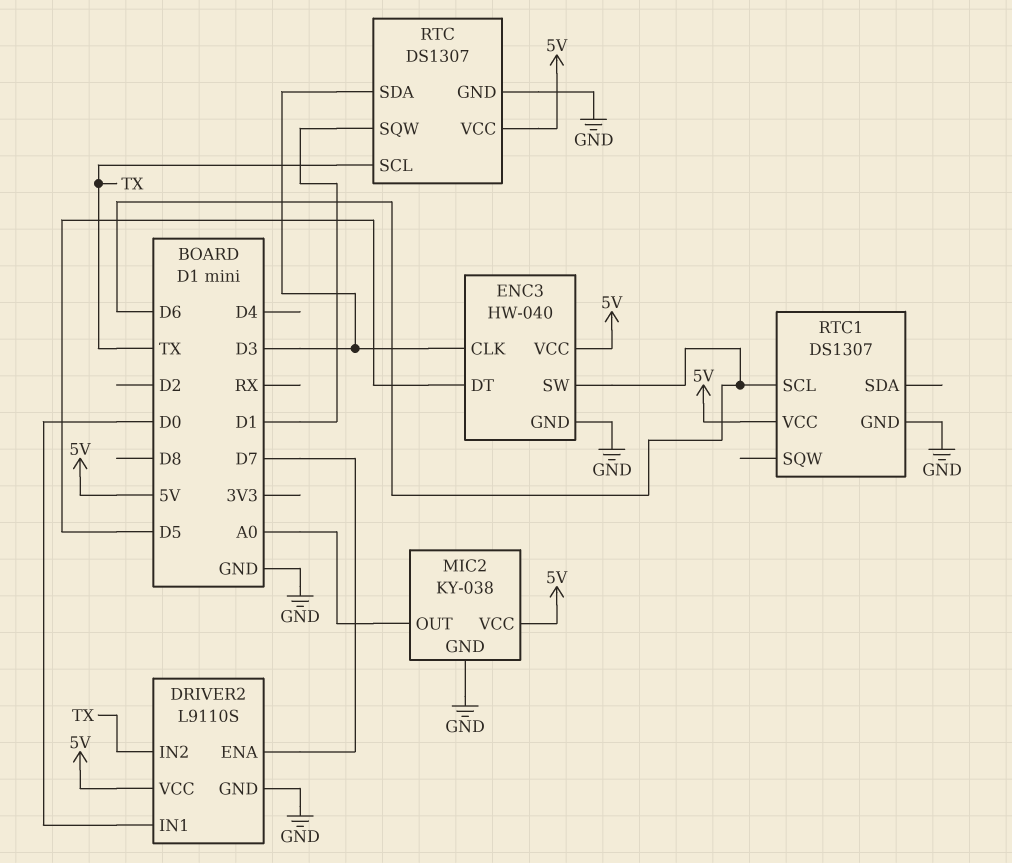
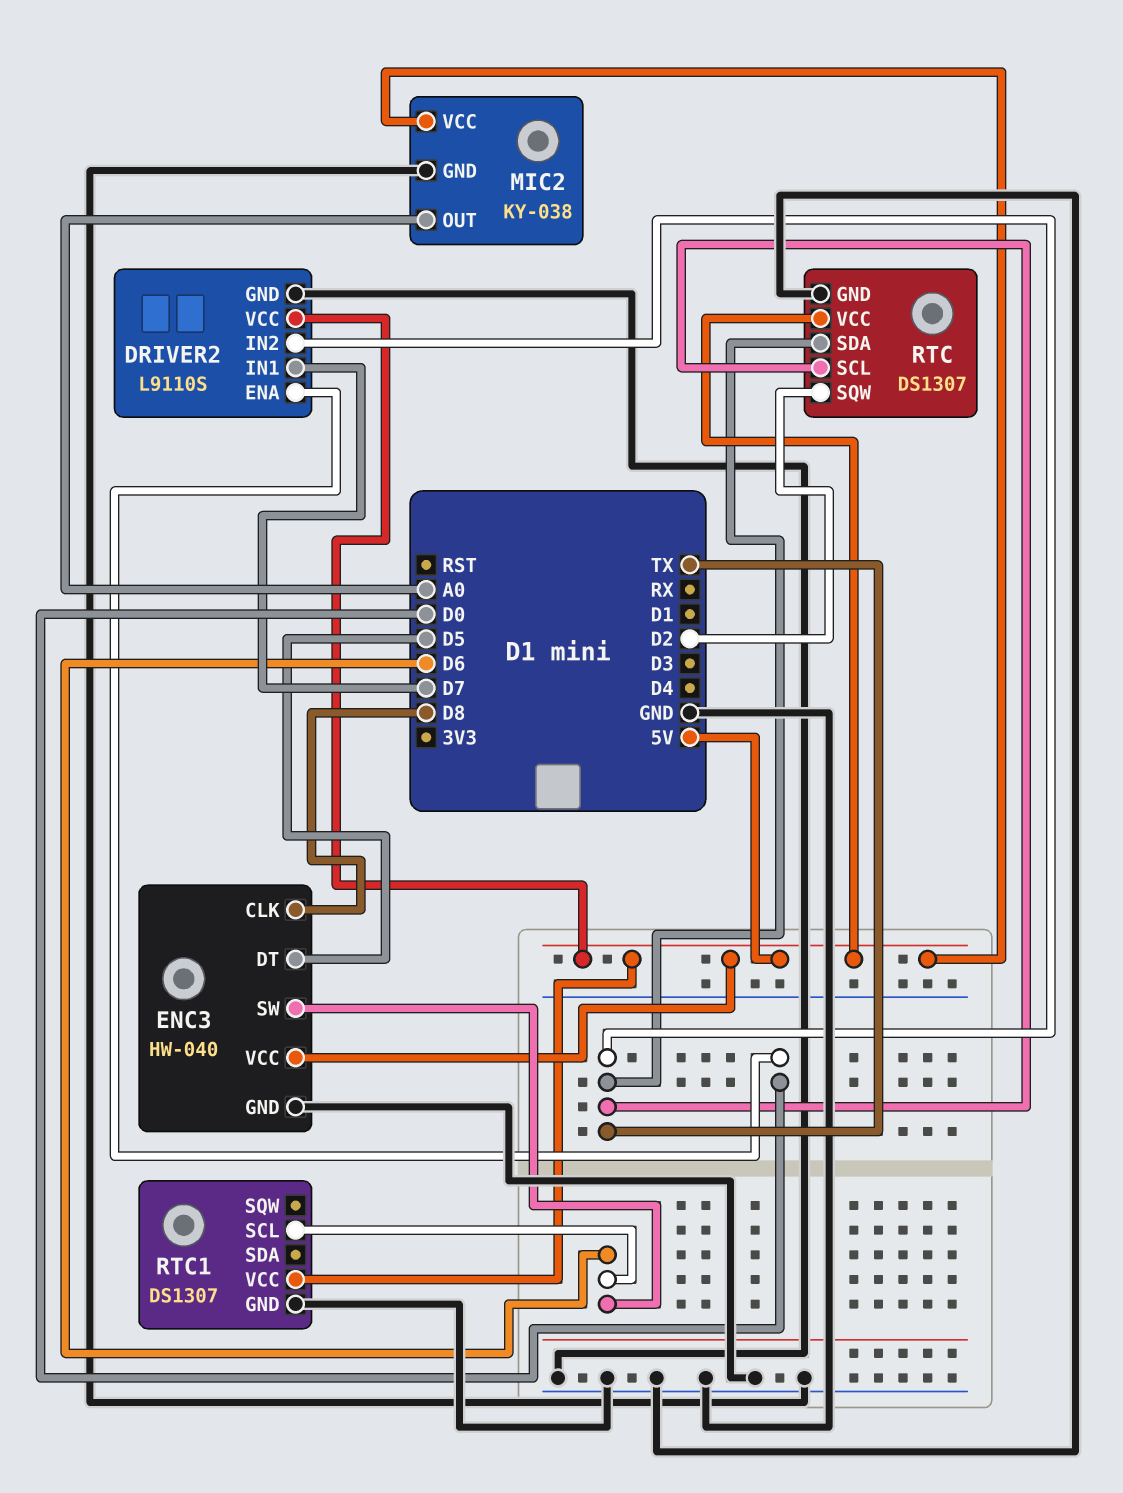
DRIVER2 pin ENA: D7 -> D0
DRIVER2 pin IN1: D0 -> D7
ENC3 pin CLK: D3 -> D8
RTC pin SDA: D3 -> TX
RTC pin SQW: D1 -> D2

